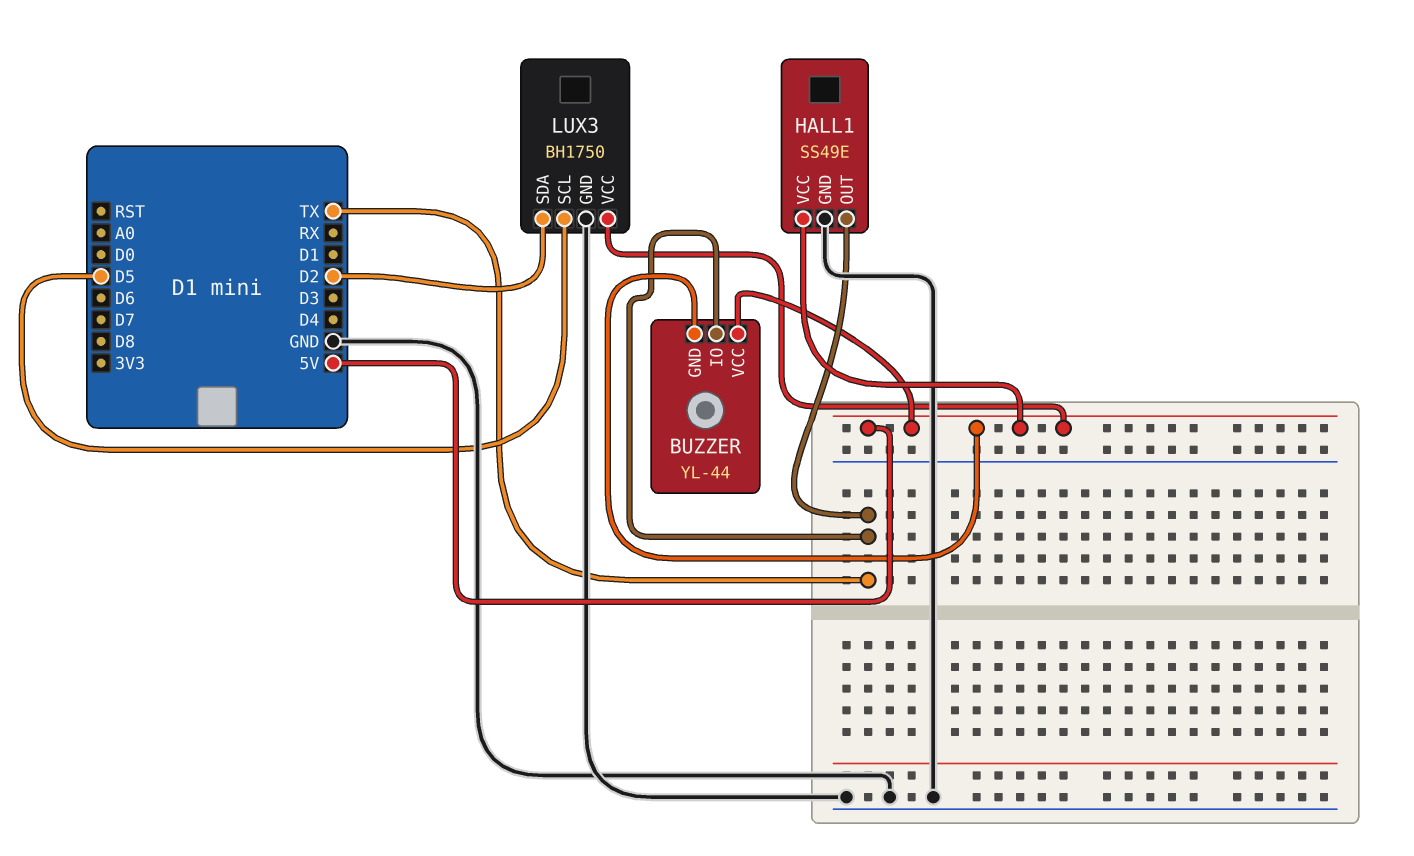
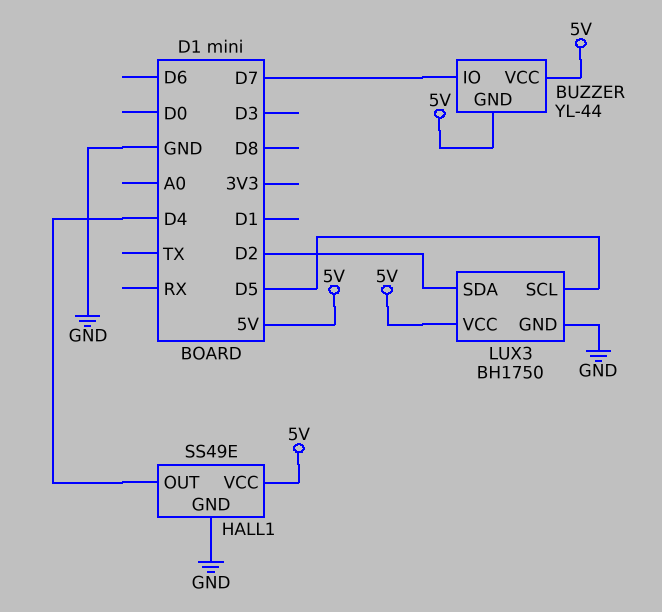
BUZZER pin IO: TX -> D7
HALL1 pin OUT: TX -> D4

